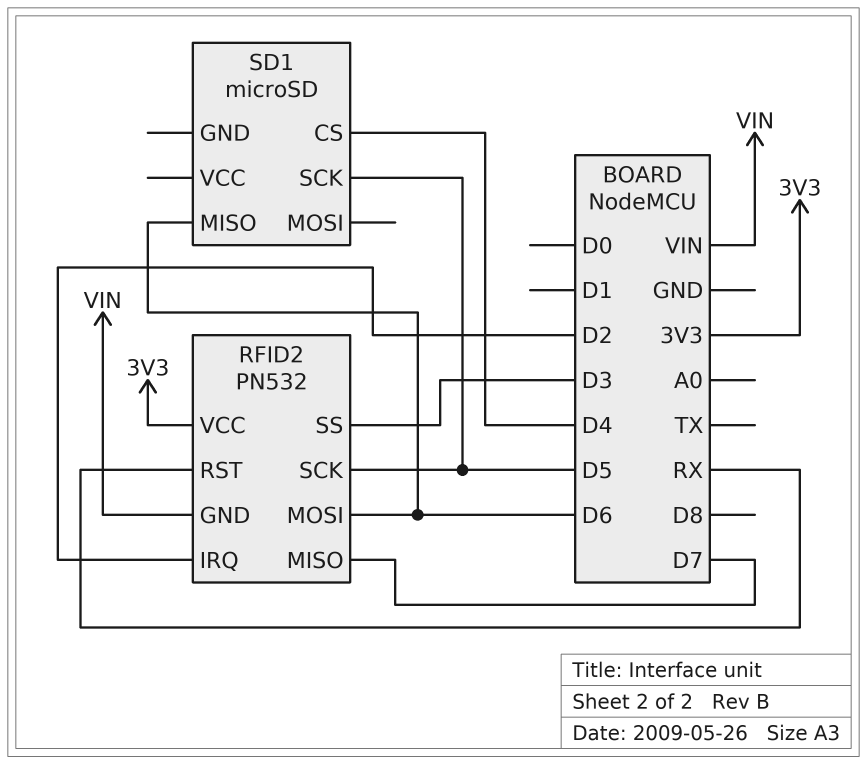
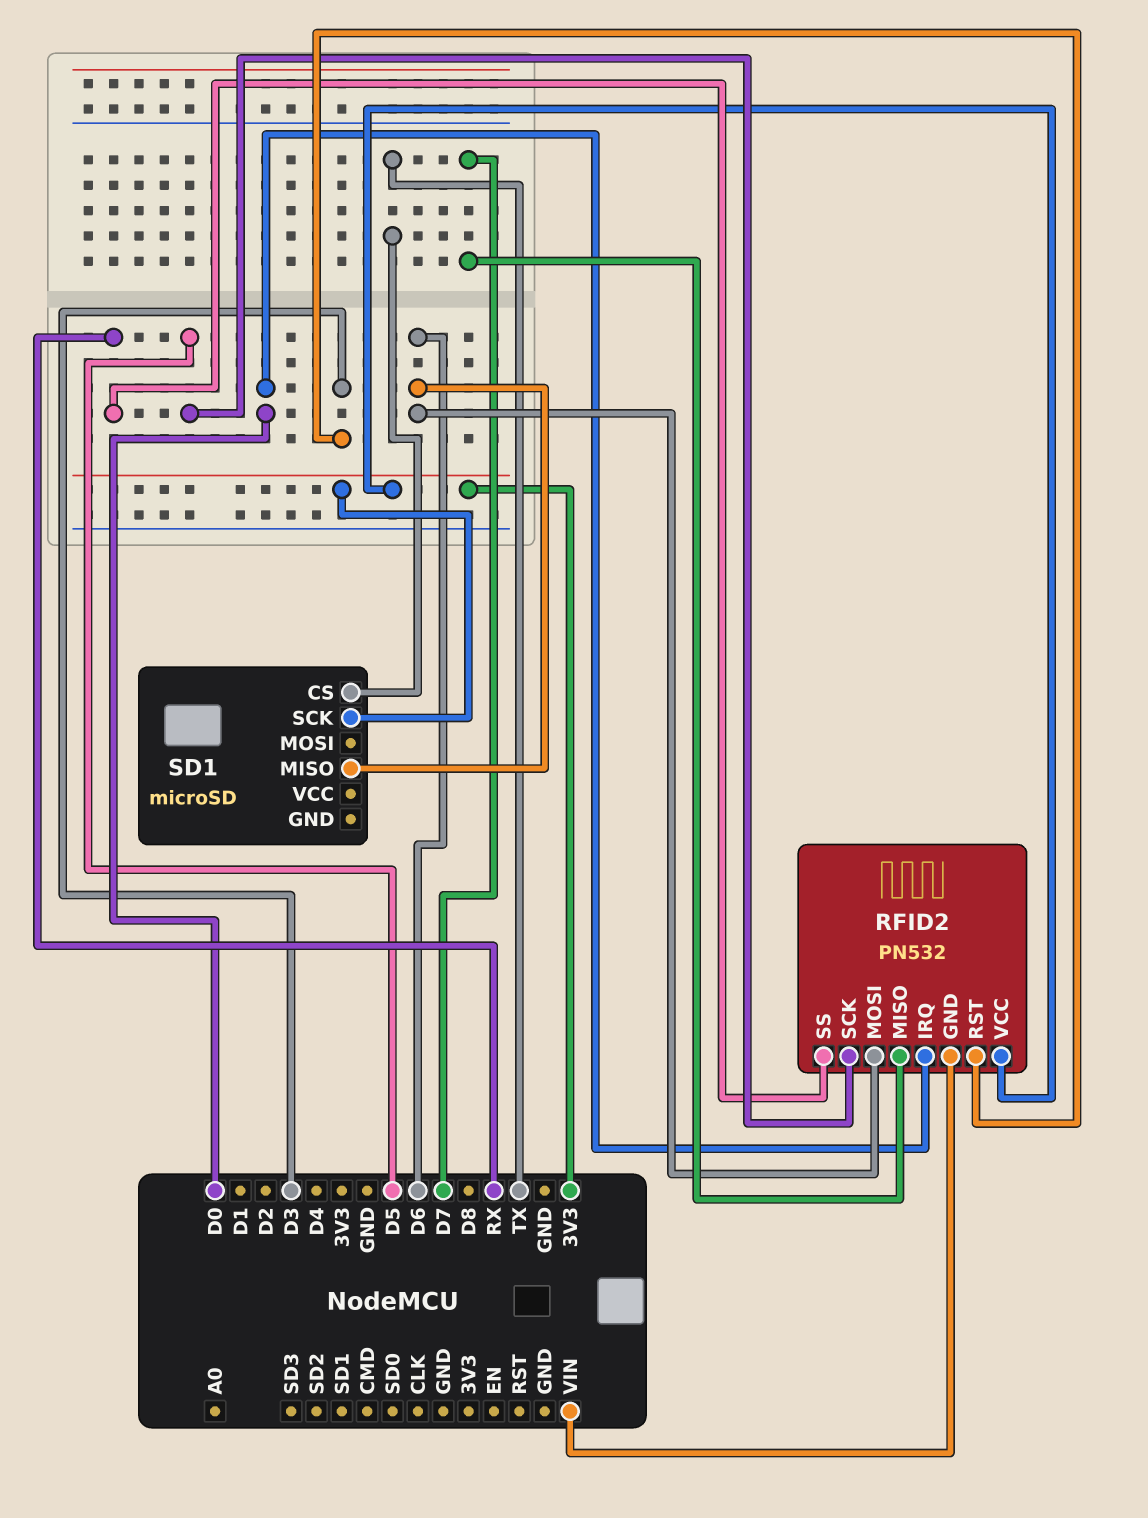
RFID2 pin IRQ: D2 -> D0
RFID2 pin RST: RX -> D3
RFID2 pin SS: D3 -> RX
SD1 pin CS: D4 -> TX
SD1 pin SCK: D5 -> 3V3

